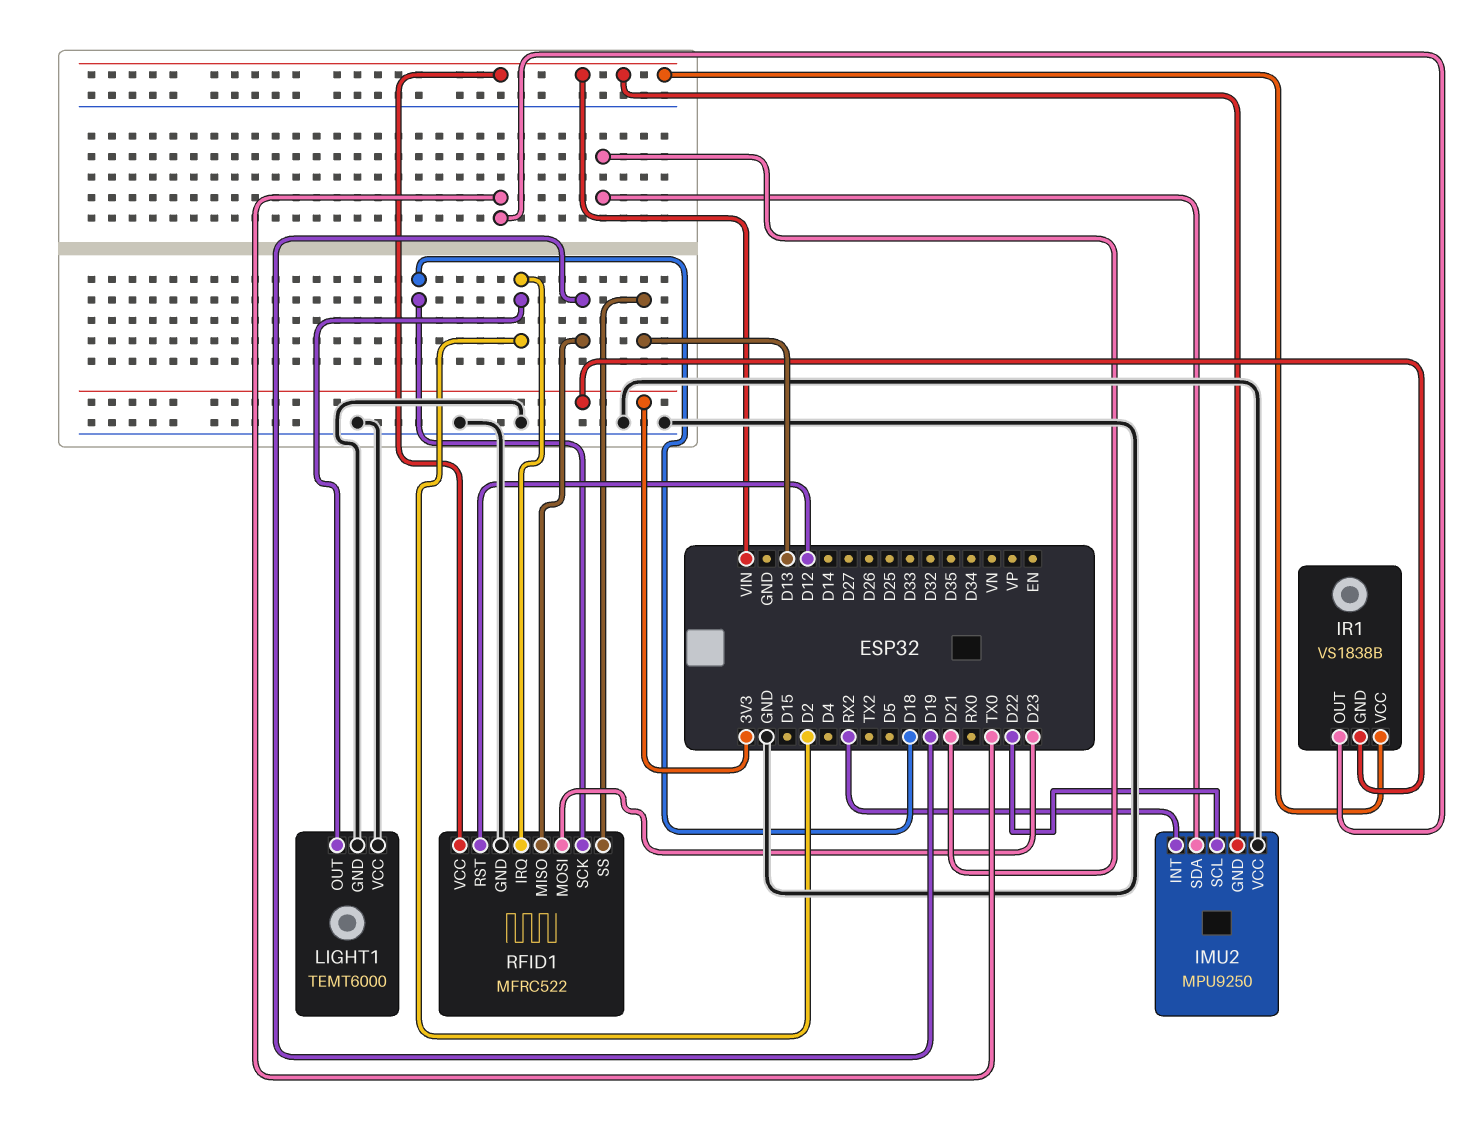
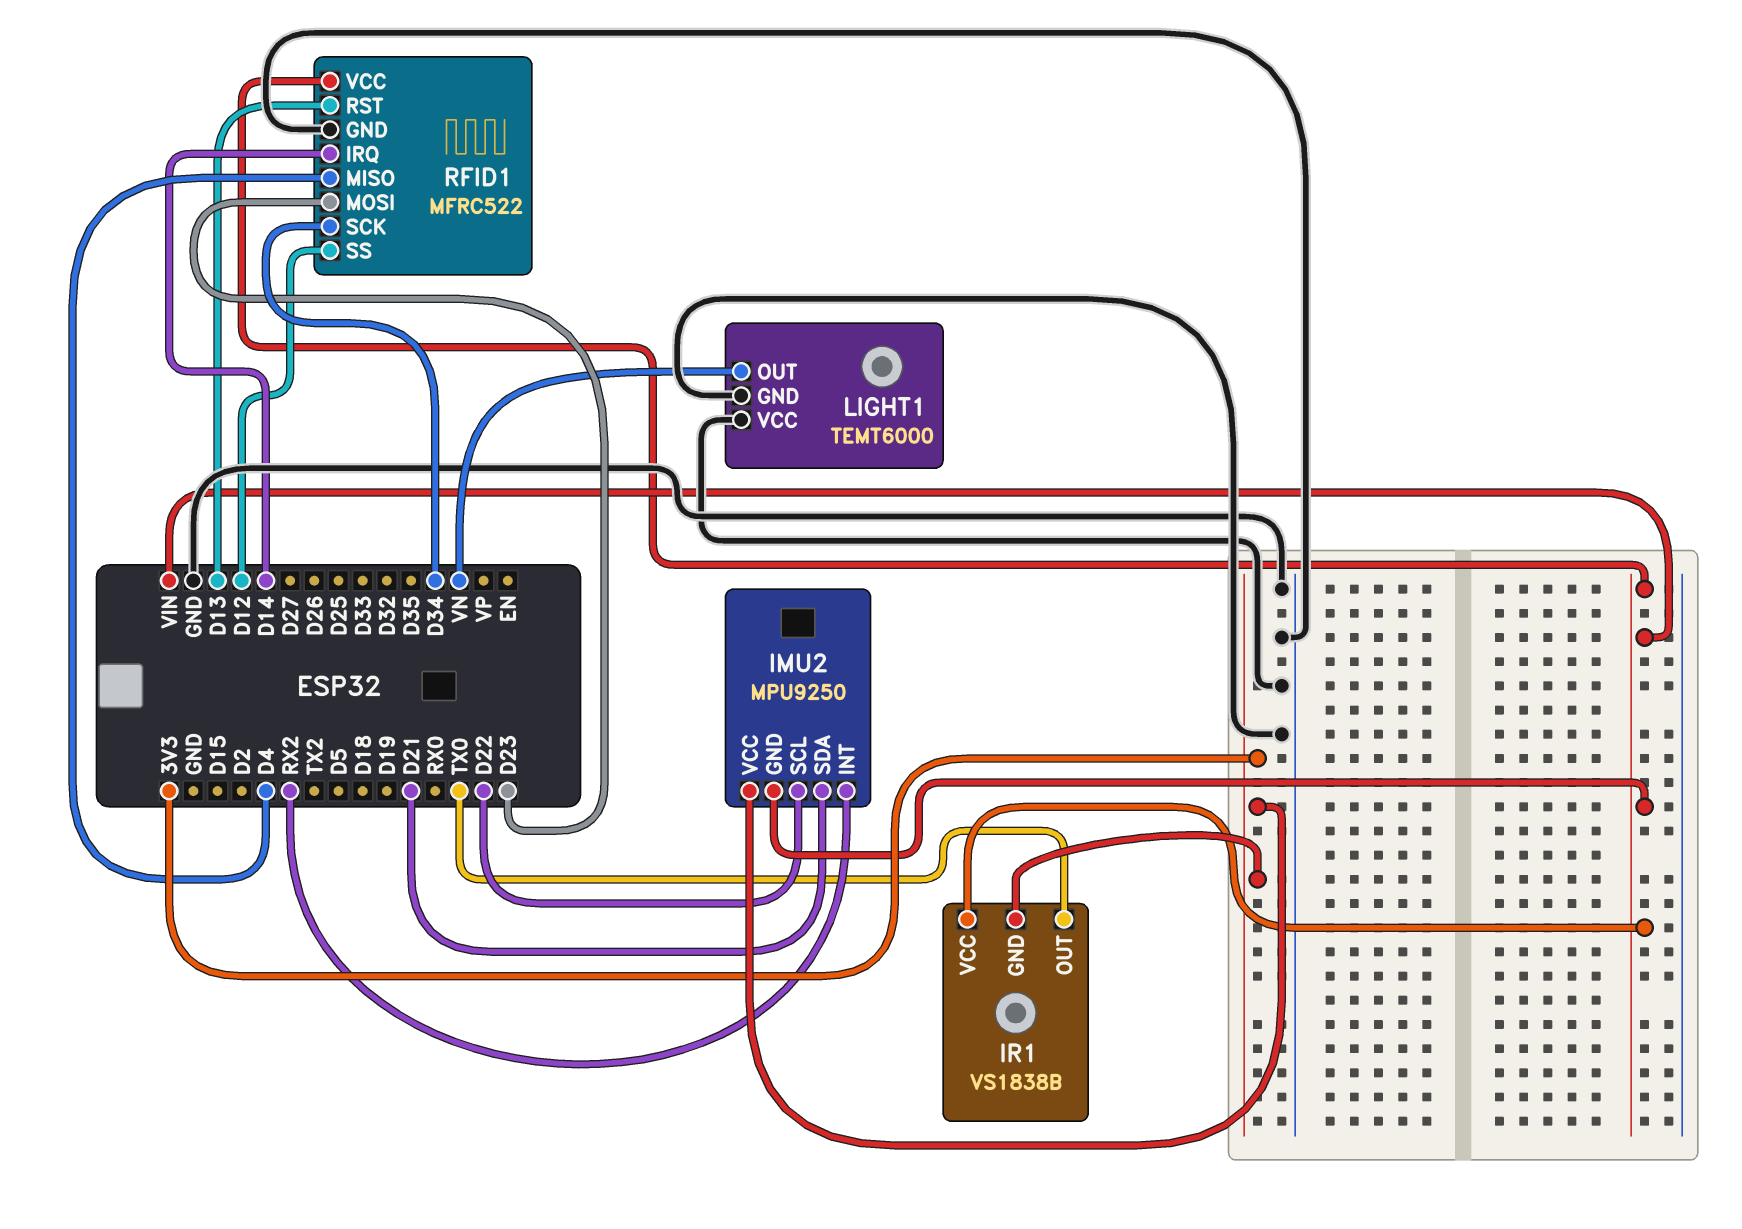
IMU2 pin VCC: GND -> 3V3
LIGHT1 pin OUT: D2 -> VN
RFID1 pin IRQ: D2 -> D14
RFID1 pin MISO: D19 -> D4
RFID1 pin RST: D12 -> D13
RFID1 pin SCK: D18 -> D34
RFID1 pin SS: D13 -> D12

